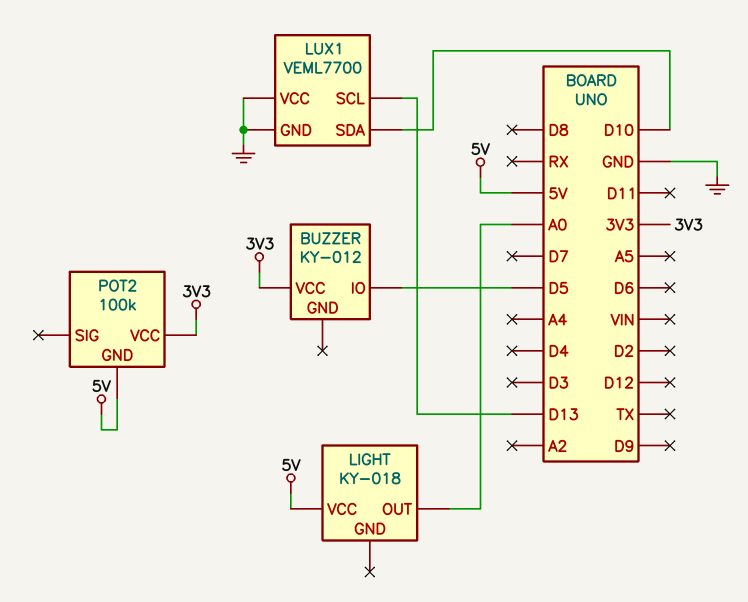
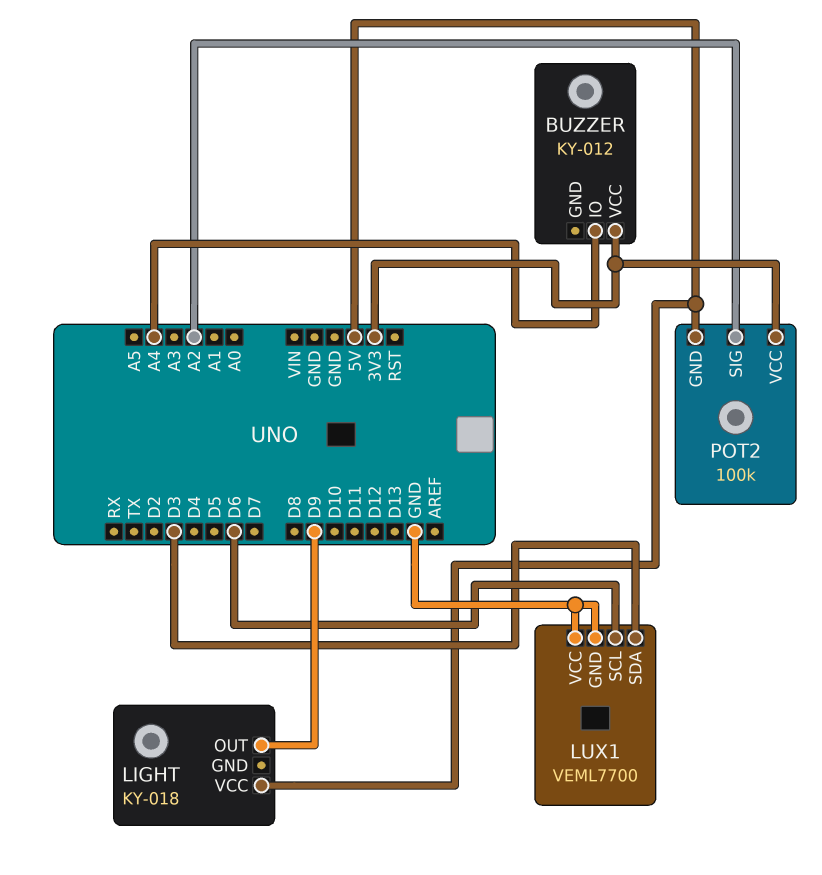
BUZZER pin IO: D5 -> A4
LIGHT pin OUT: A0 -> D9
LUX1 pin SCL: D13 -> D6
LUX1 pin SDA: D10 -> D3
POT2 pin SIG: none -> A2

